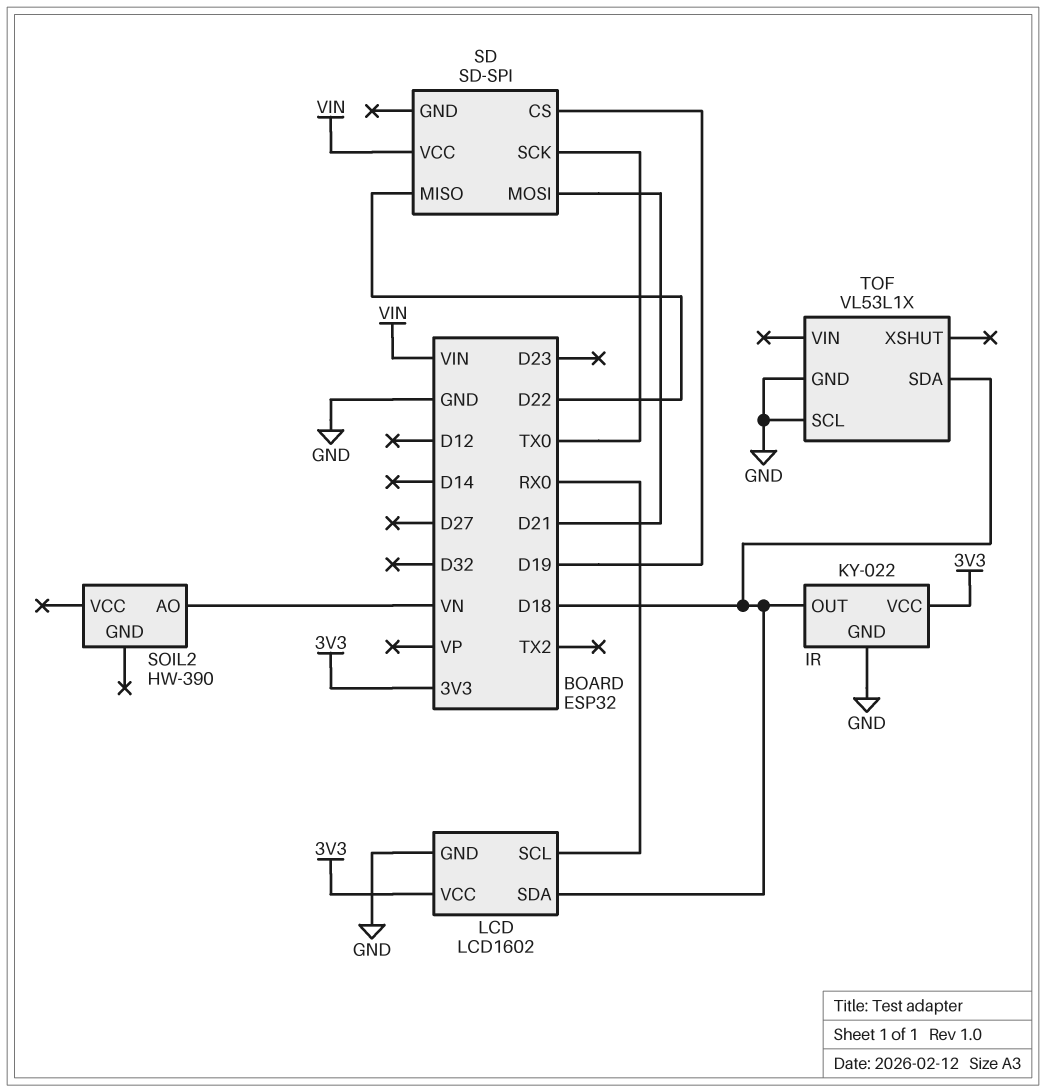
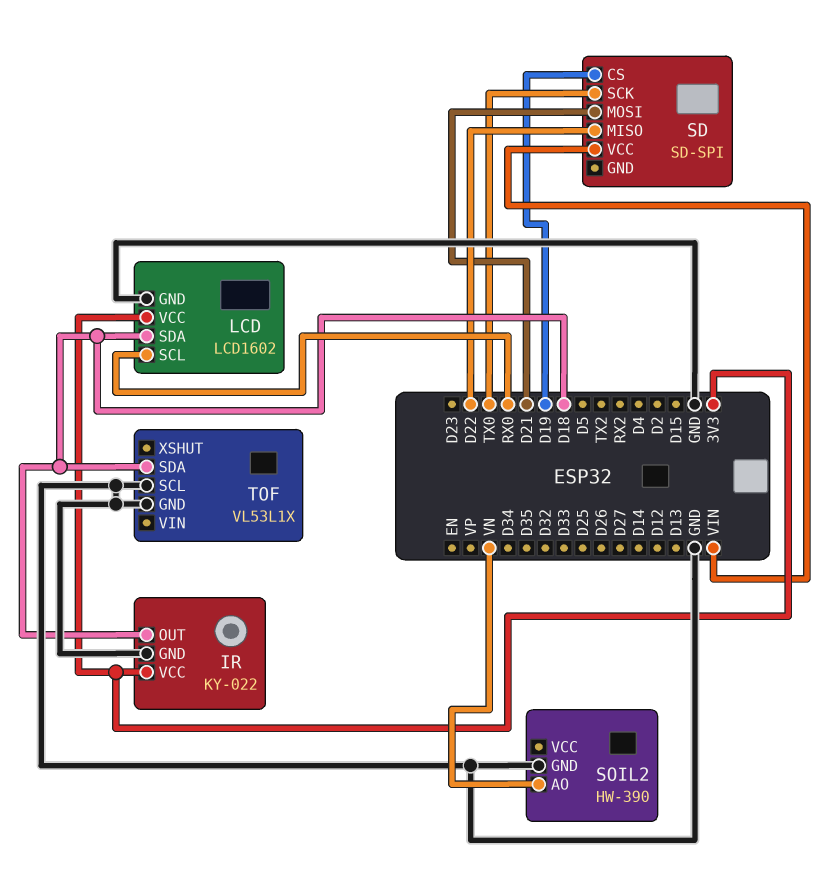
SOIL2 pin GND: none -> GND

